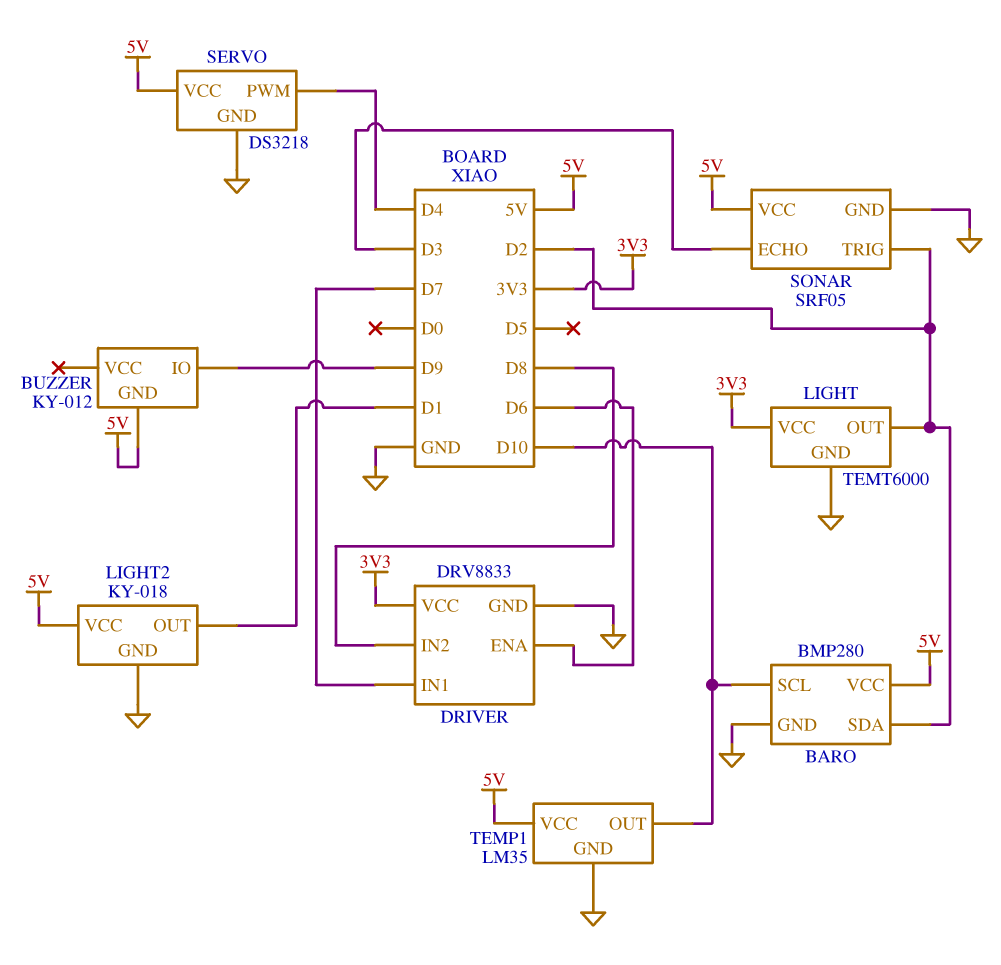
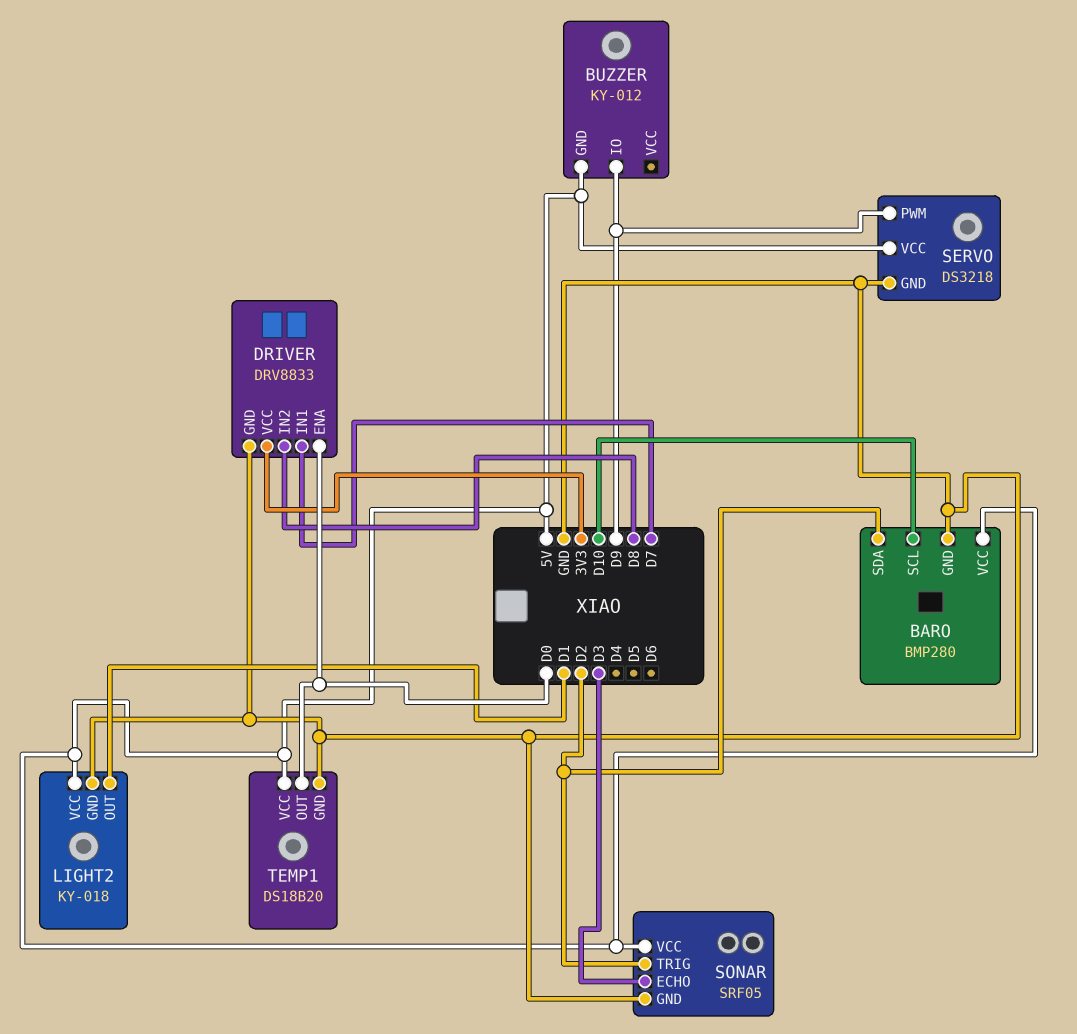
DRIVER pin ENA: D6 -> D0
LIGHT: TEMT6000 -> none
LIGHT pin GND: GND -> none
LIGHT pin OUT: D2 -> none
LIGHT pin VCC: 3V3 -> none
SERVO pin PWM: D4 -> D9
TEMP1: LM35 -> DS18B20
TEMP1 pin OUT: D10 -> D0

